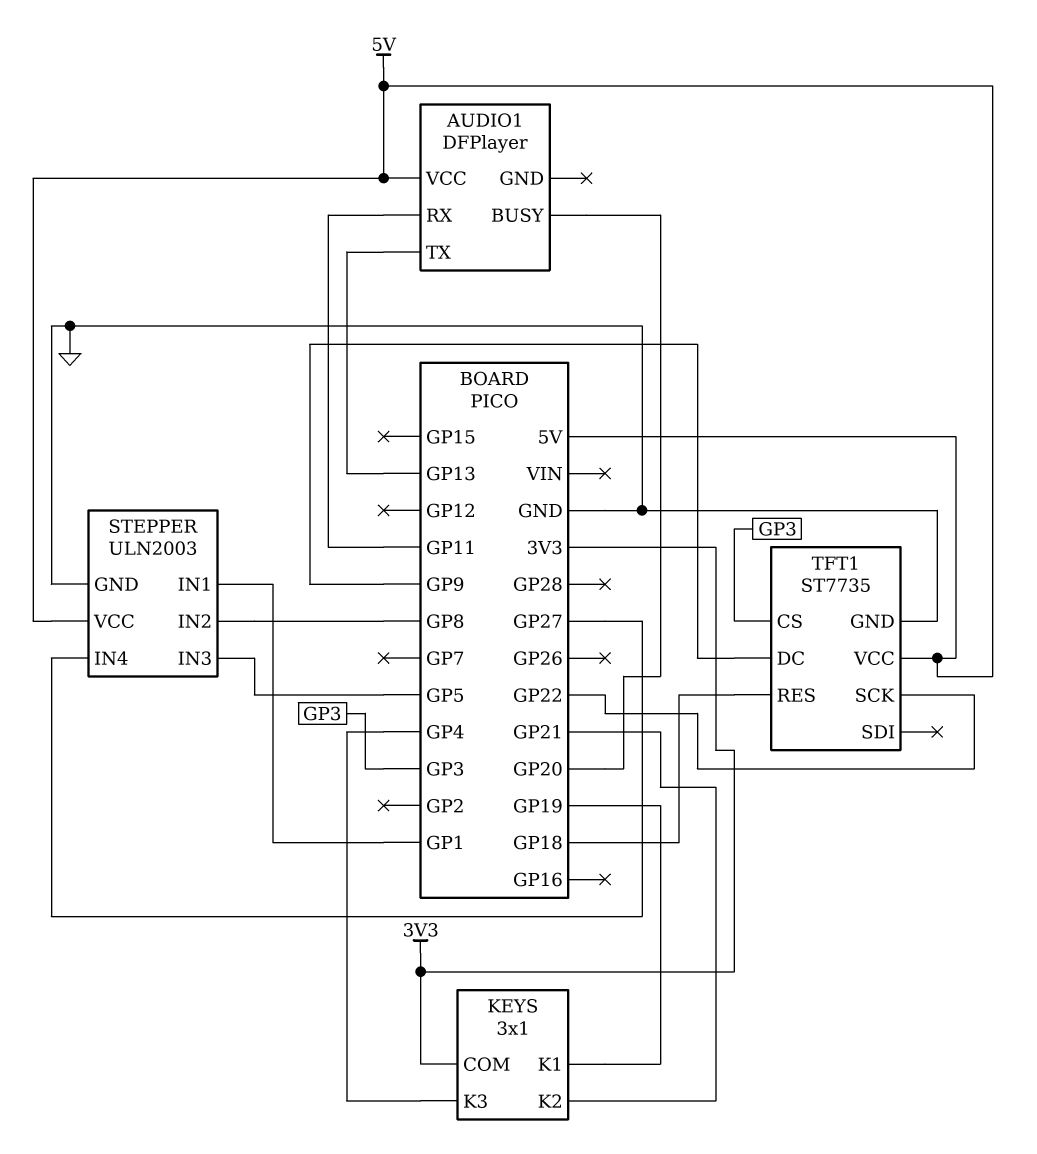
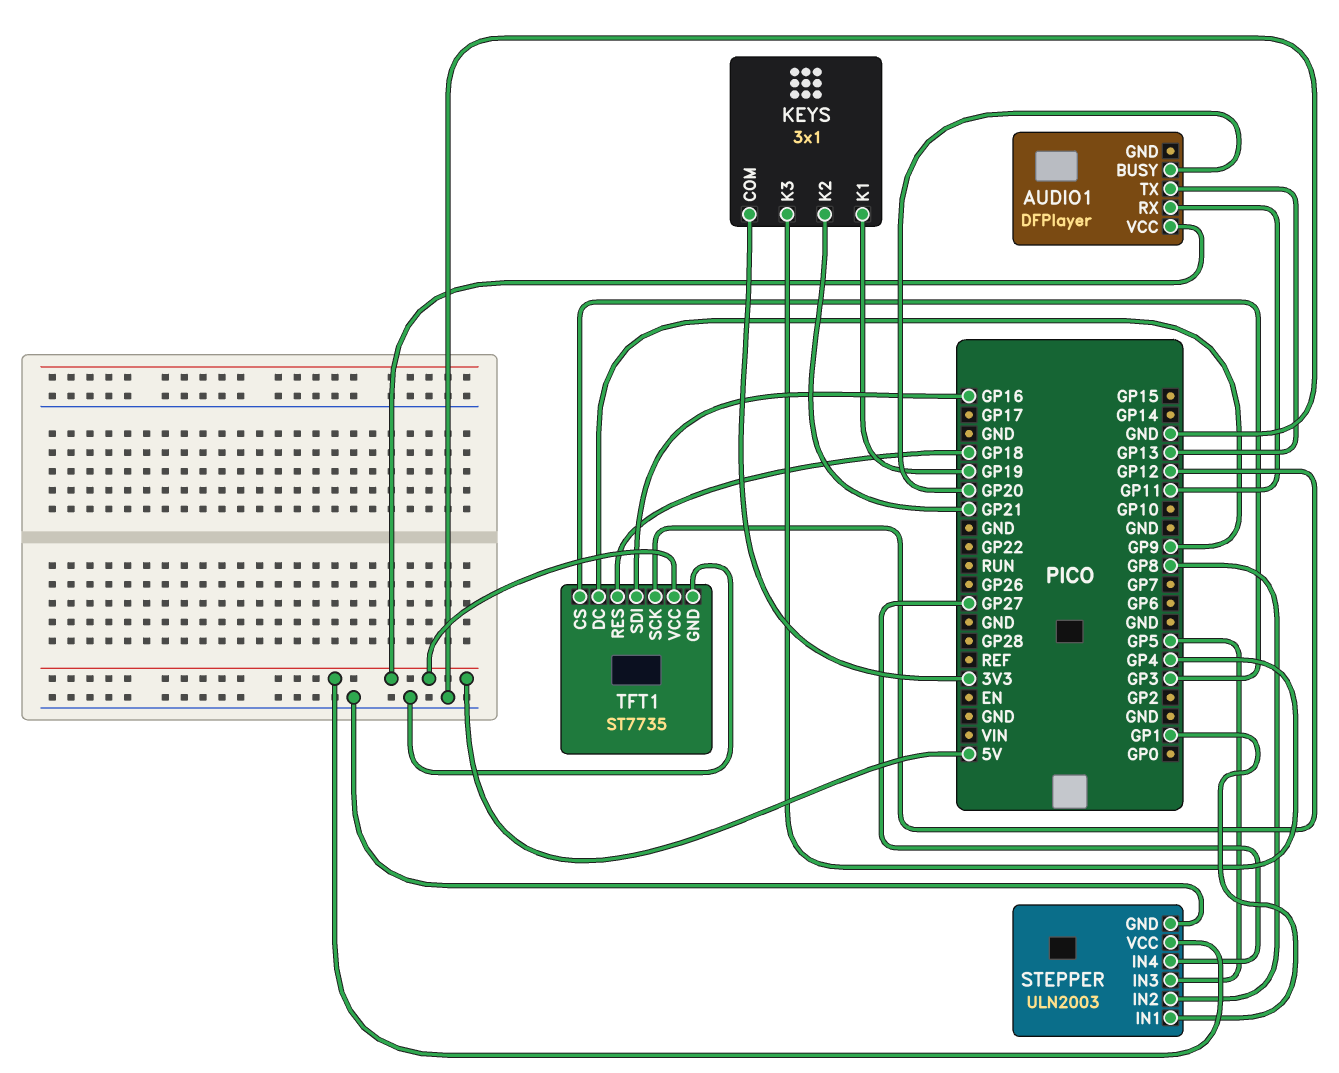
TFT1 pin SCK: GP22 -> GP12
TFT1 pin SDI: none -> GP16

